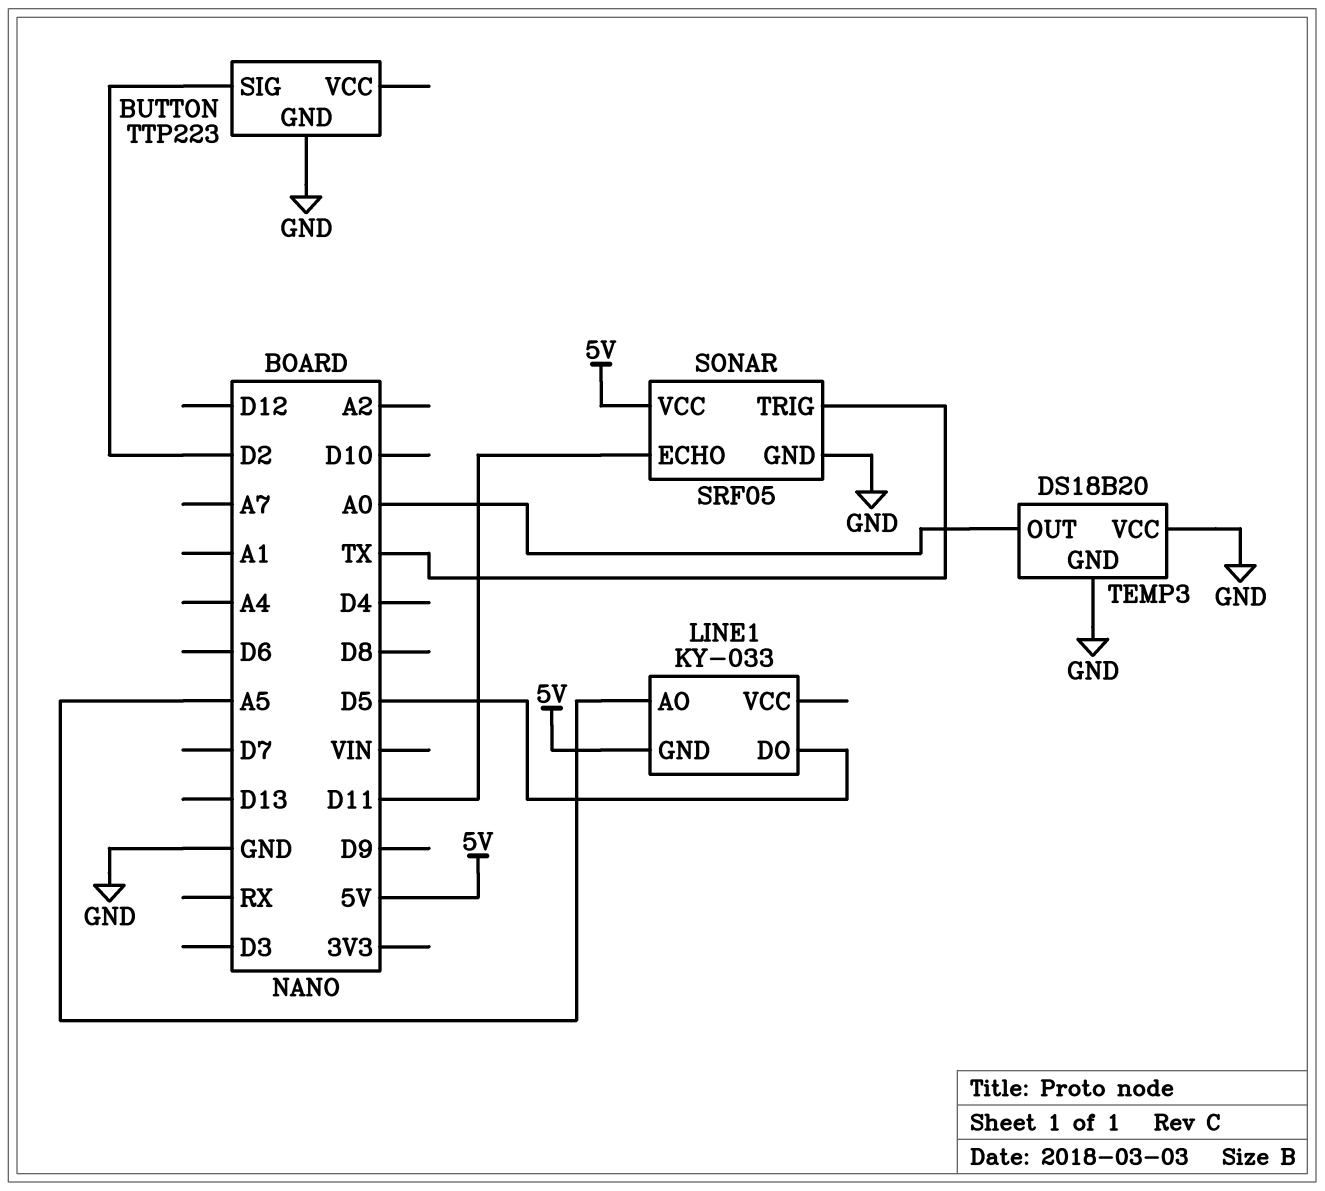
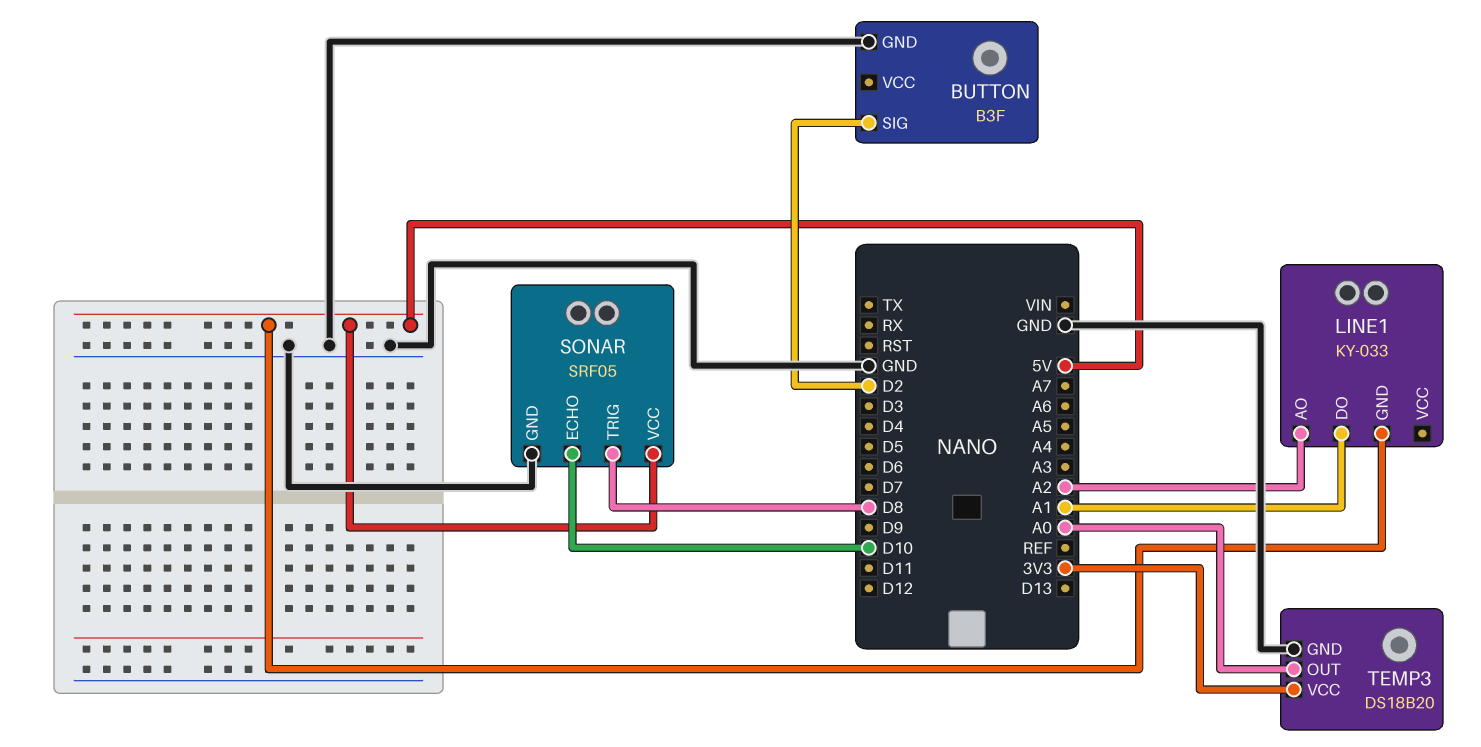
BUTTON: TTP223 -> B3F
LINE1 pin AO: A5 -> A2
LINE1 pin DO: D5 -> A1
SONAR pin ECHO: D11 -> D10
SONAR pin TRIG: TX -> D8
TEMP3 pin VCC: GND -> 3V3

